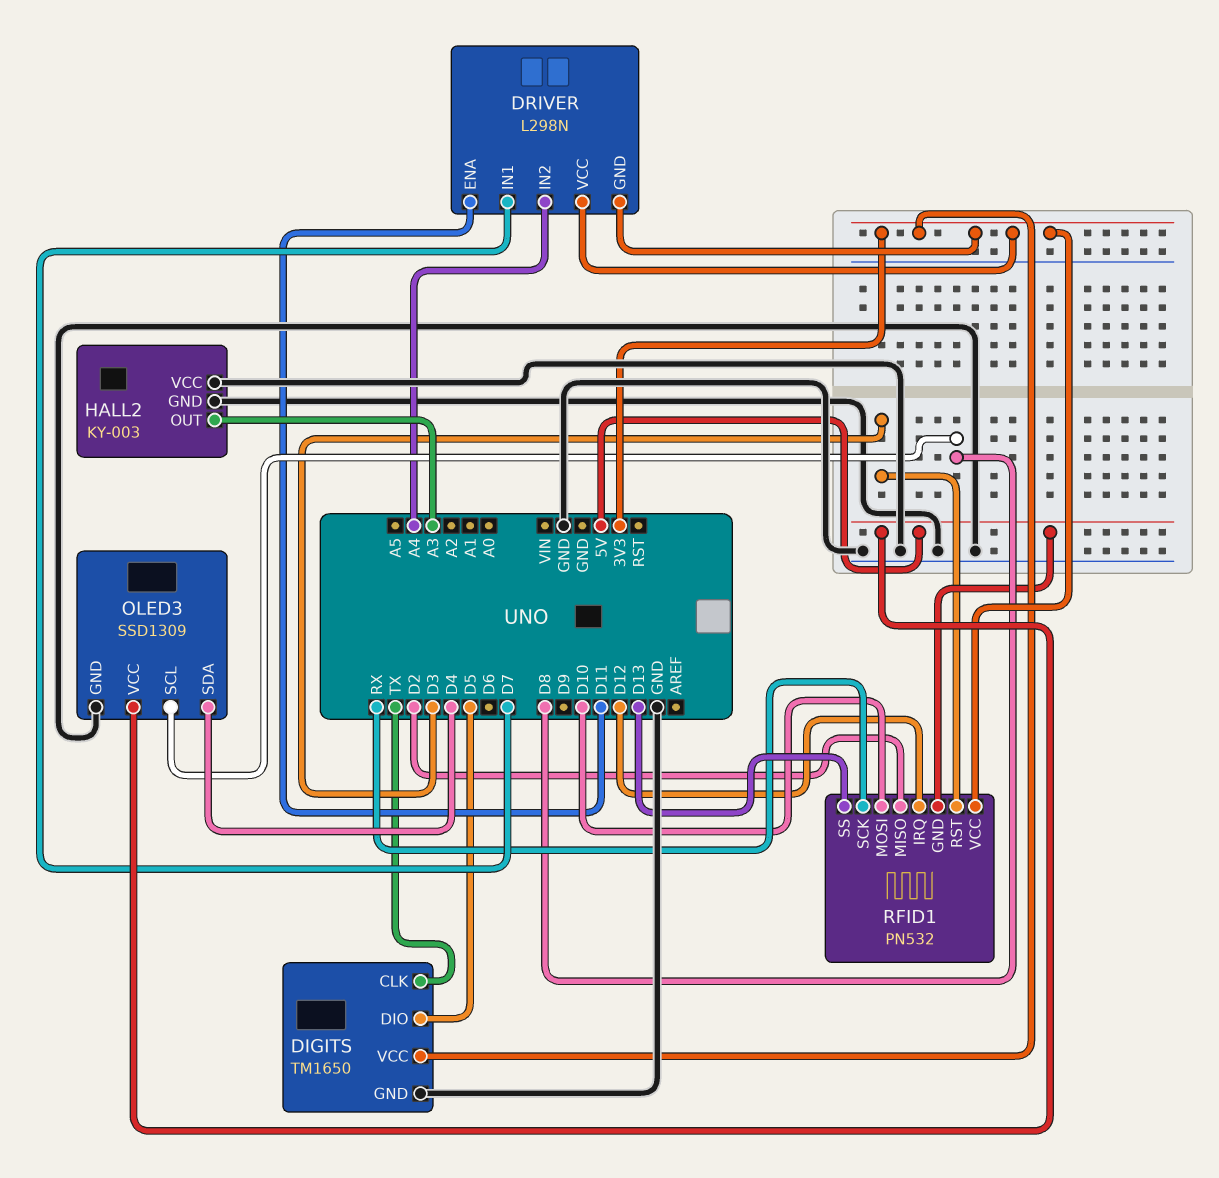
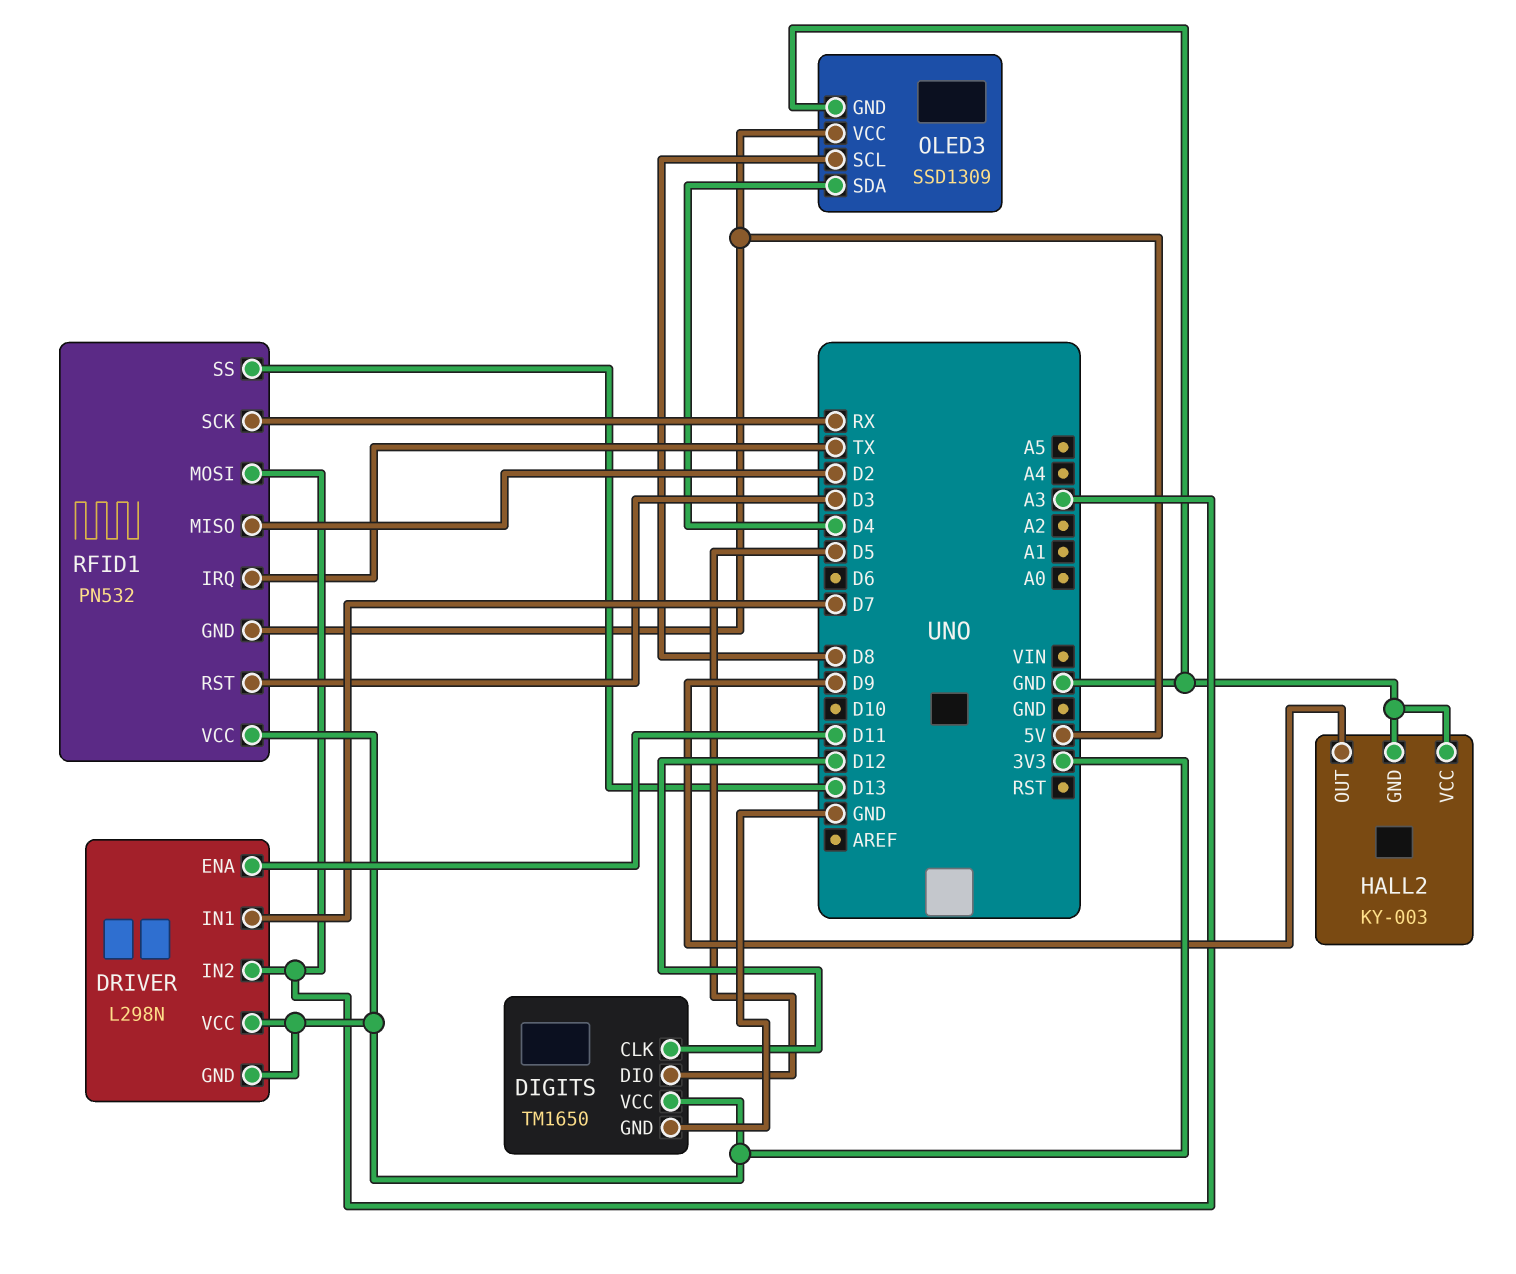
DIGITS pin CLK: TX -> D12
DRIVER pin IN2: A4 -> A3
HALL2 pin OUT: A3 -> D9
RFID1 pin IRQ: D12 -> TX
RFID1 pin MOSI: D10 -> A3

